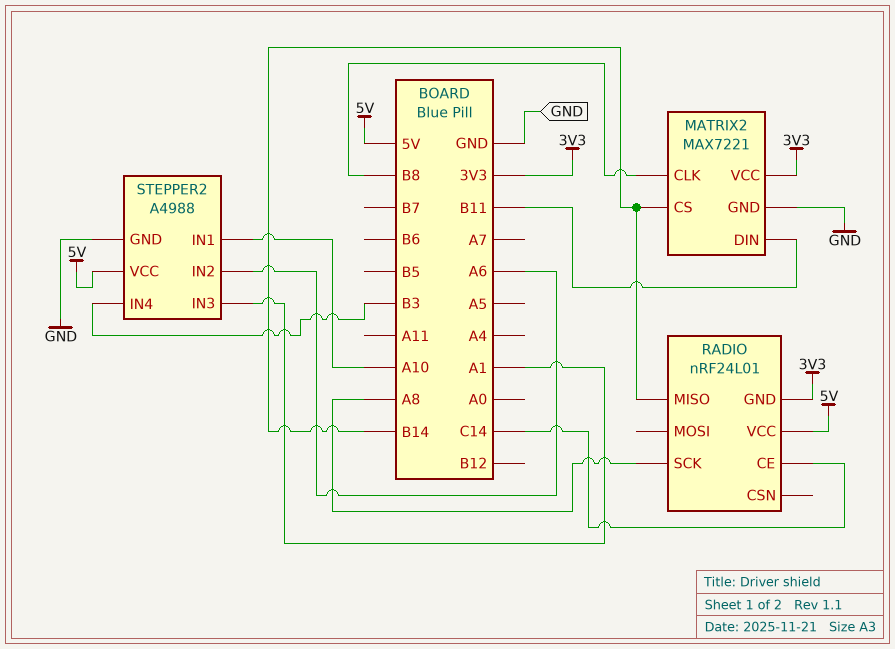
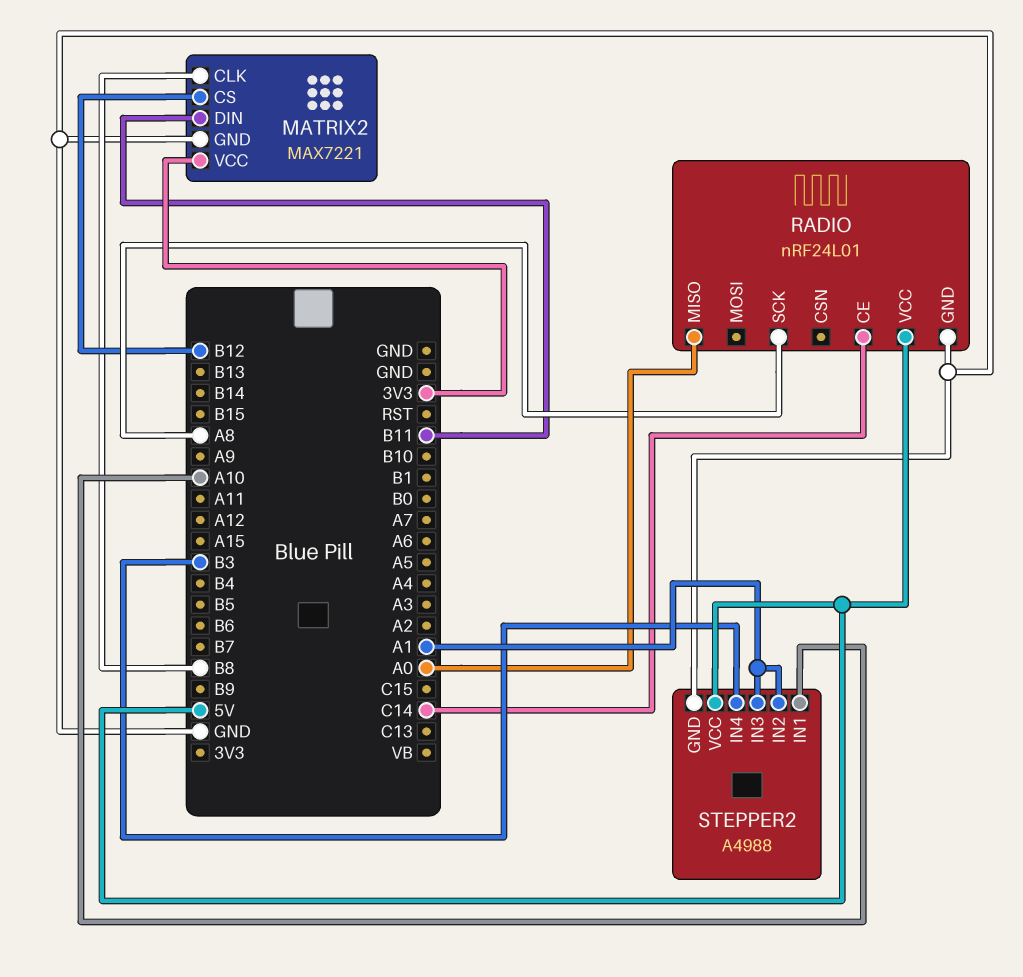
MATRIX2 pin CS: B14 -> B12
RADIO pin GND: 3V3 -> GND
RADIO pin MISO: B14 -> A0
STEPPER2 pin IN2: A6 -> A1

